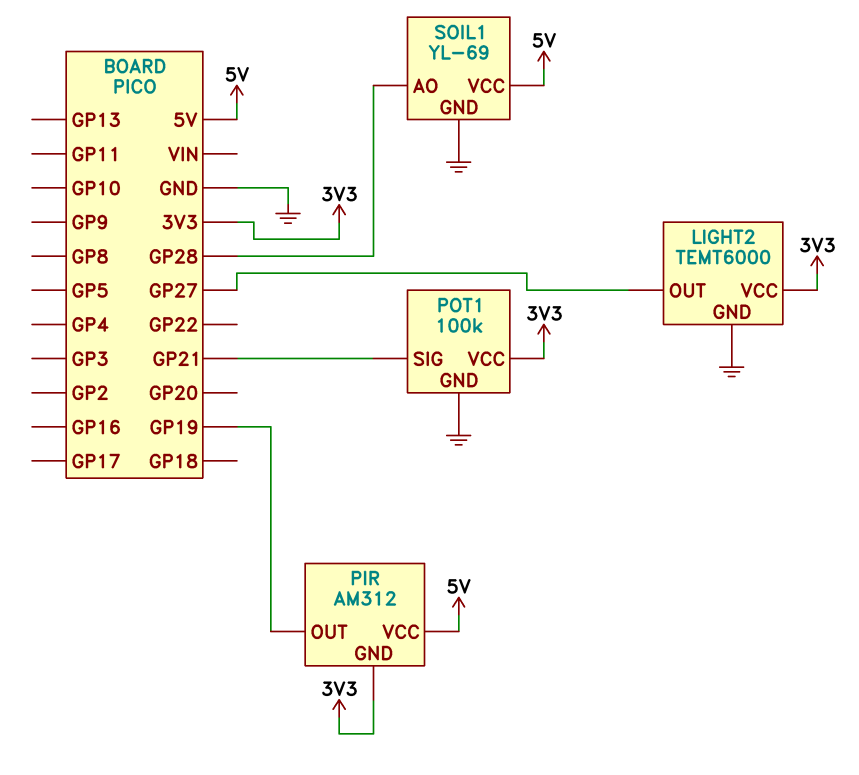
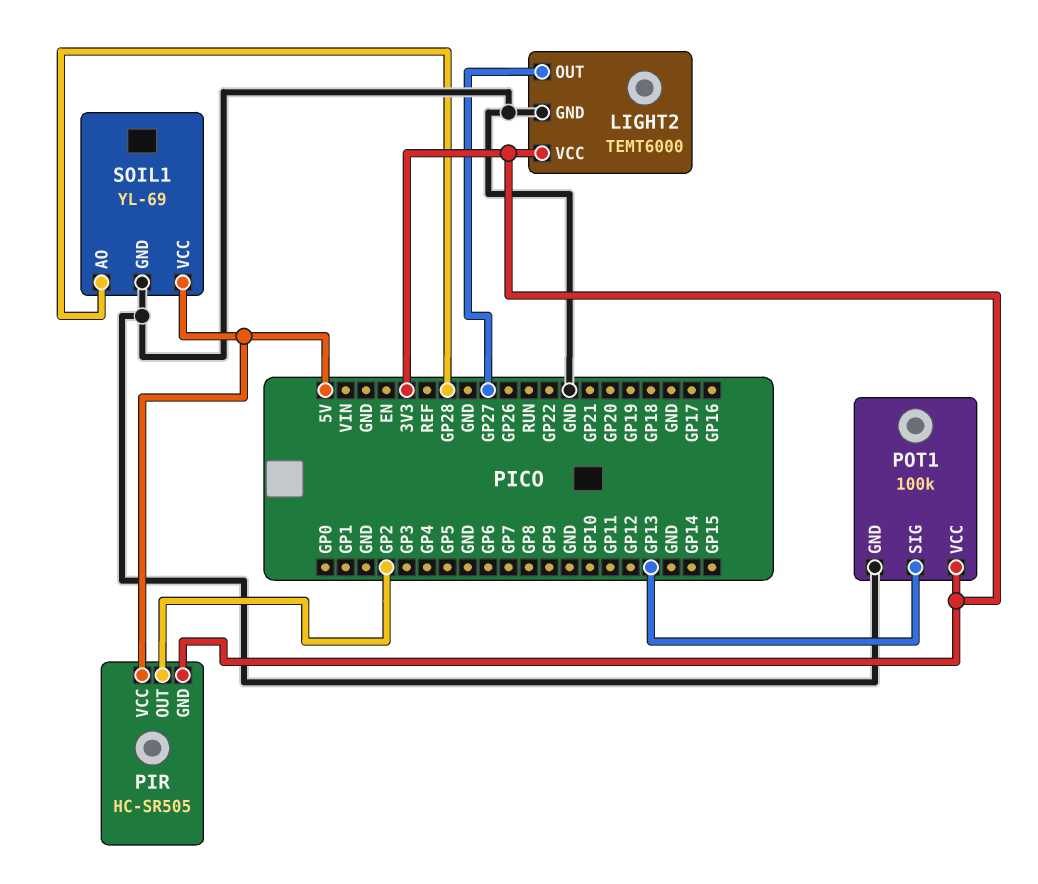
PIR: AM312 -> HC-SR505
PIR pin OUT: GP19 -> GP2
POT1 pin SIG: GP21 -> GP13

